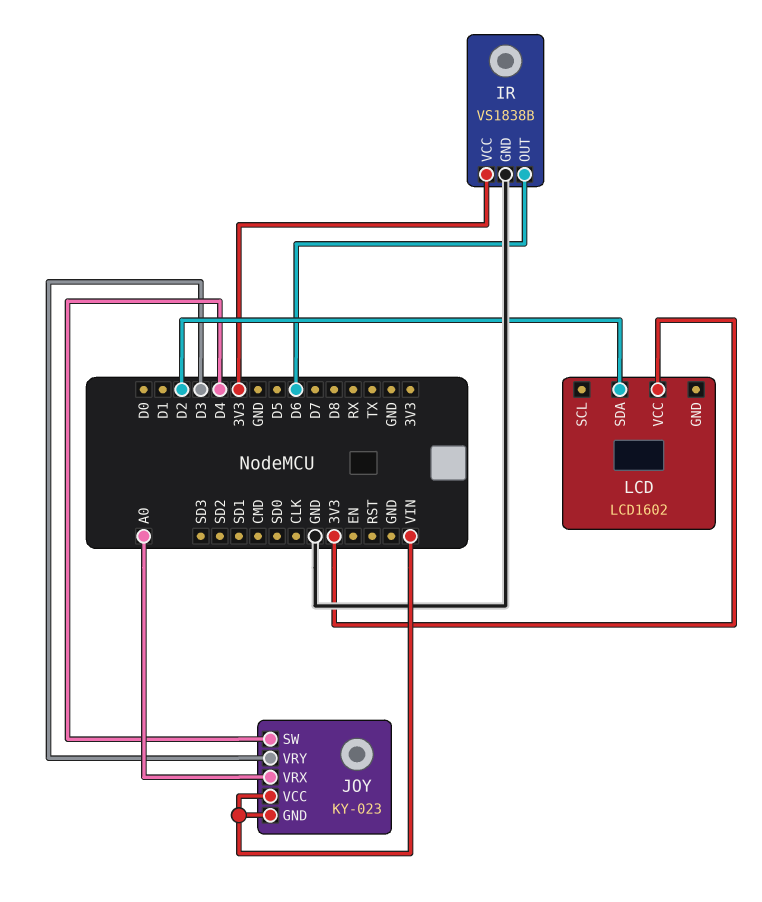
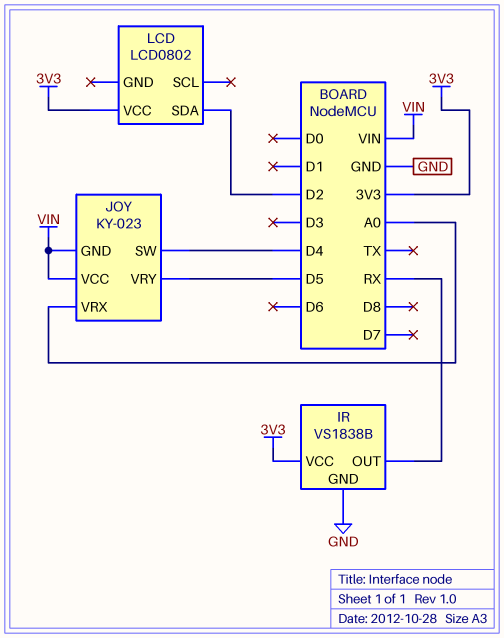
IR pin OUT: D6 -> RX
JOY pin VRY: D3 -> D5
LCD: LCD1602 -> LCD0802

